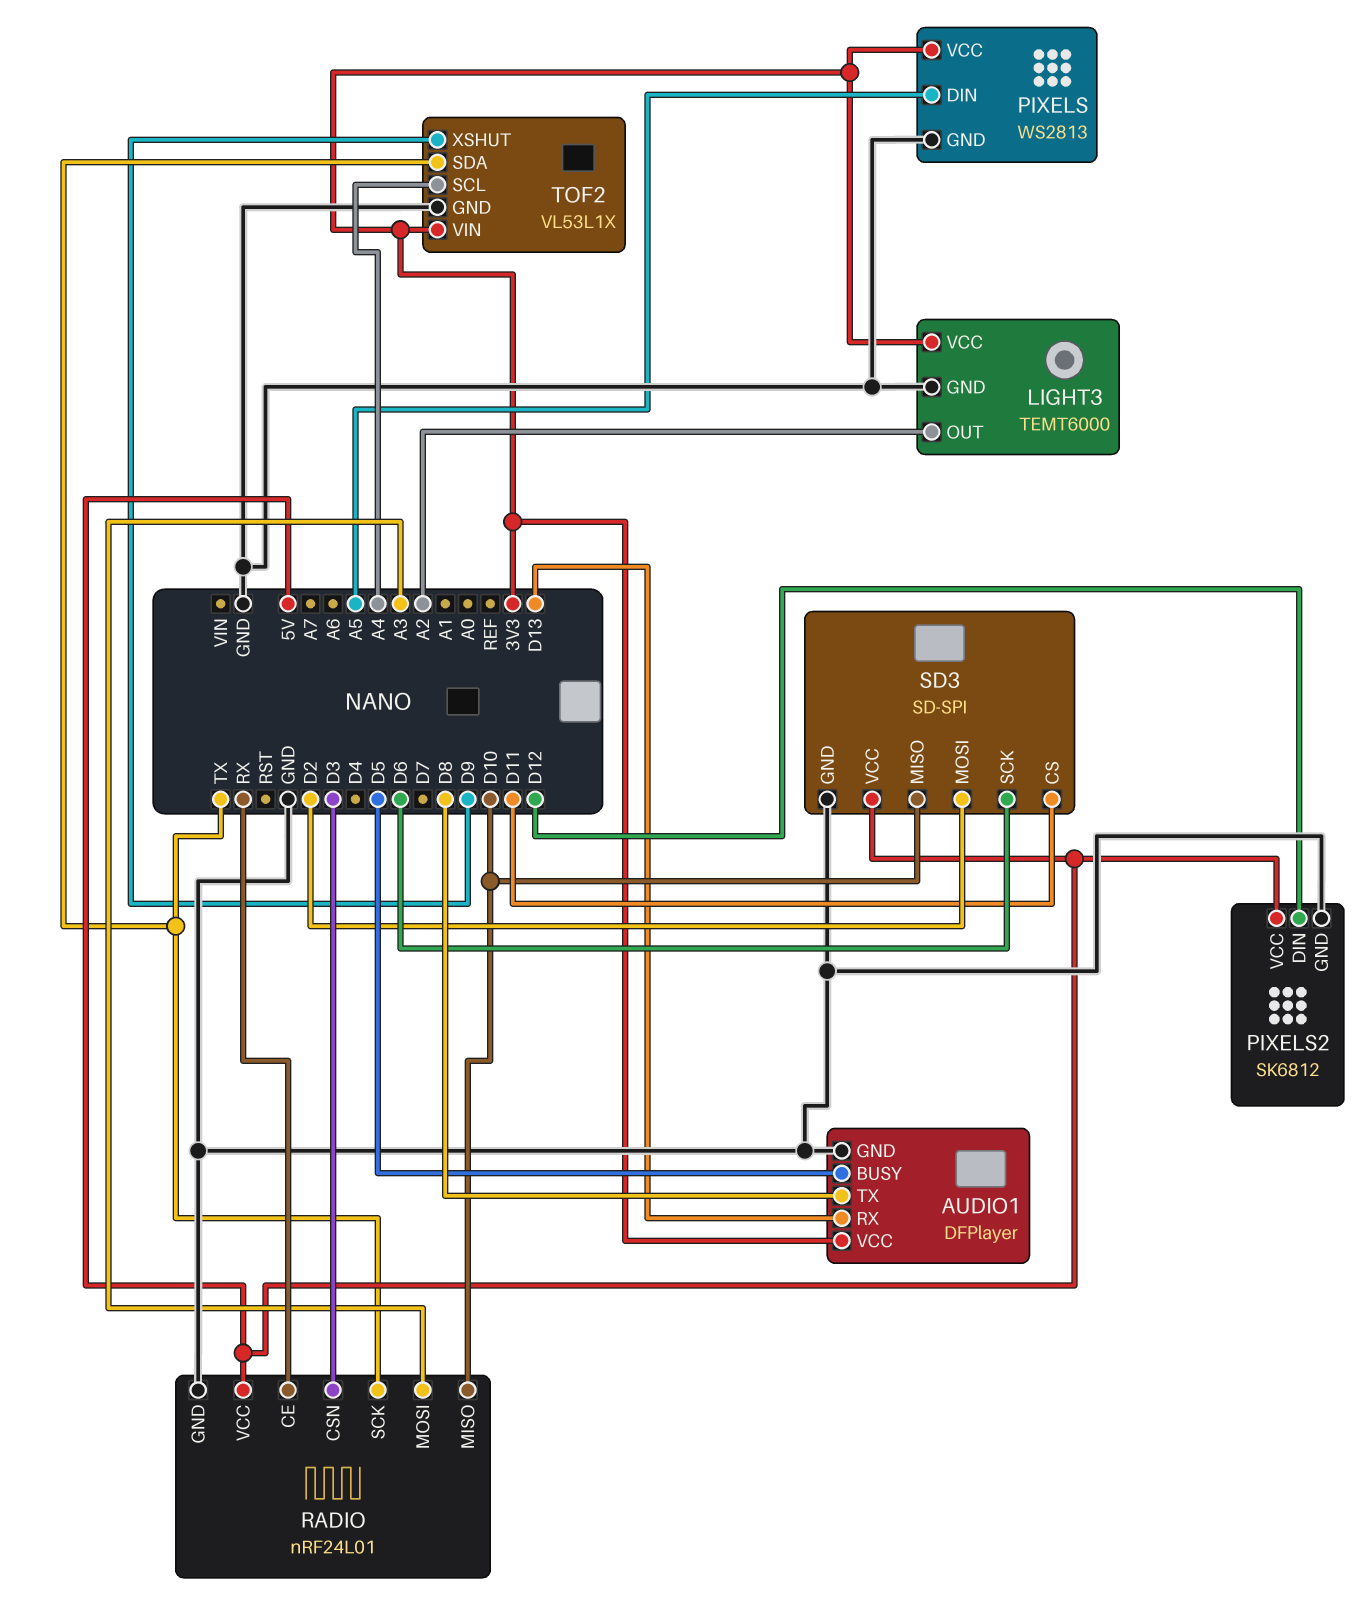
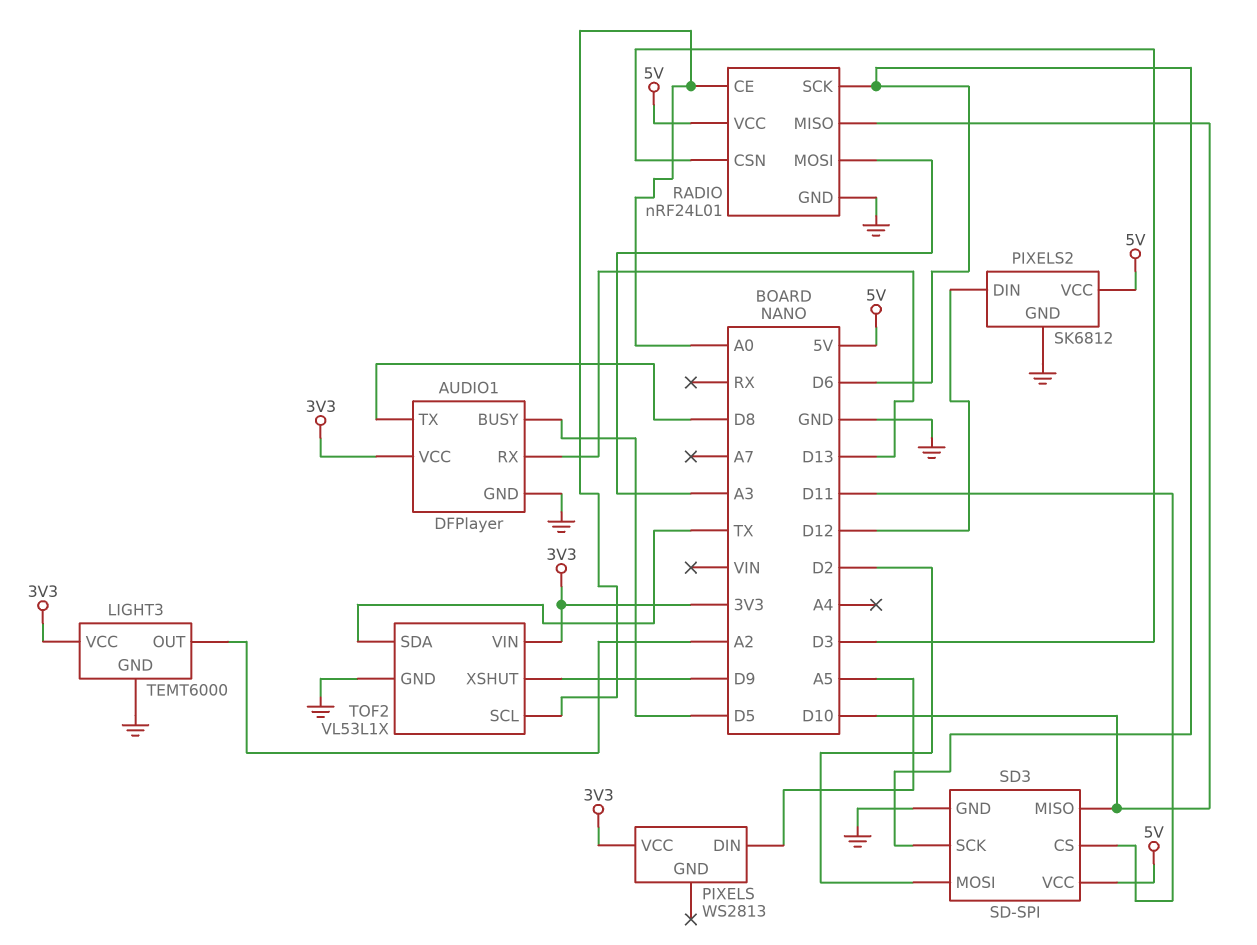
PIXELS pin GND: GND -> none
RADIO pin CE: RX -> A0
RADIO pin SCK: TX -> D6
TOF2 pin SCL: A4 -> A0

